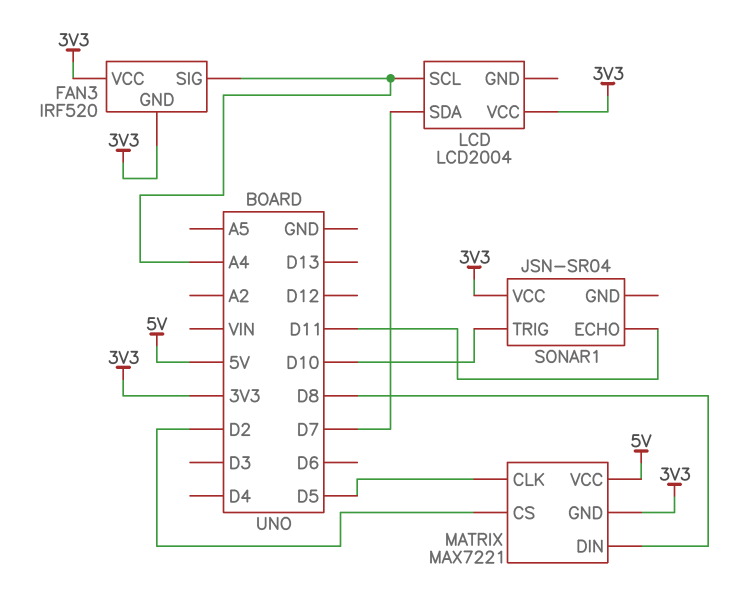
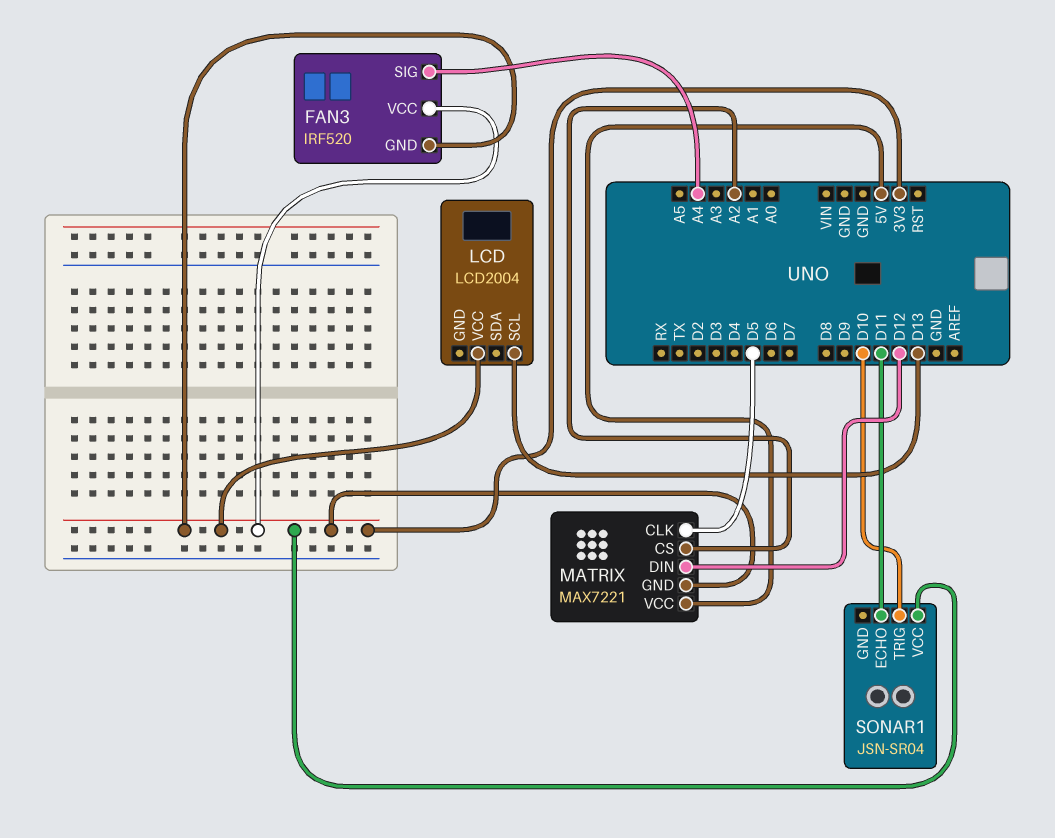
LCD pin SCL: A4 -> D13
LCD pin SDA: D7 -> none
MATRIX pin CS: D2 -> A2
MATRIX pin DIN: D8 -> D12

